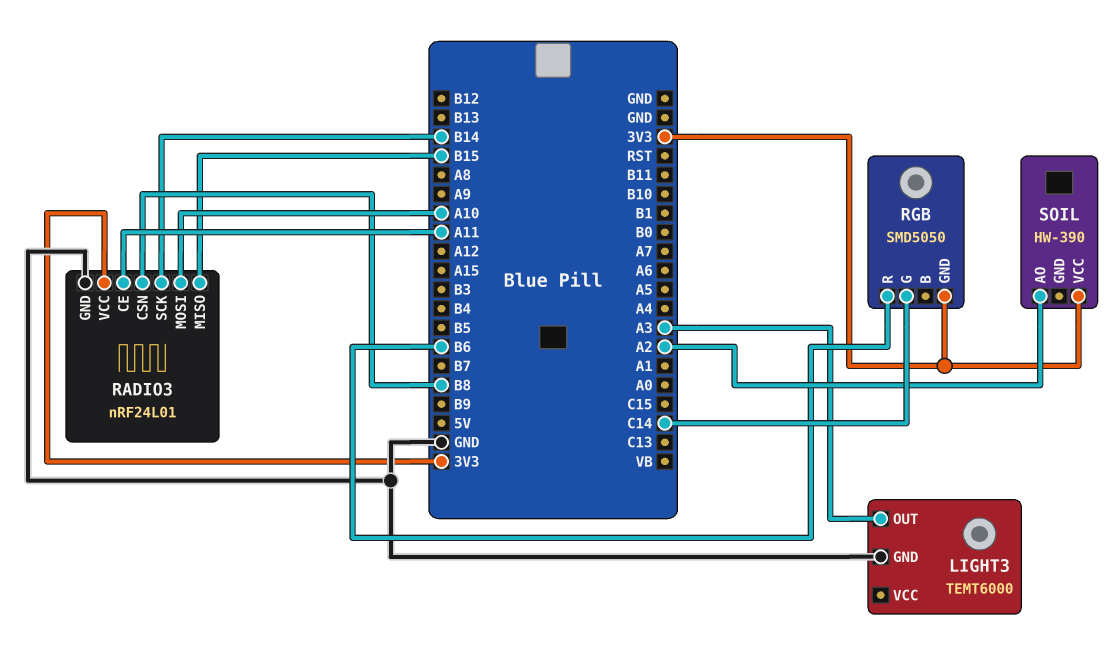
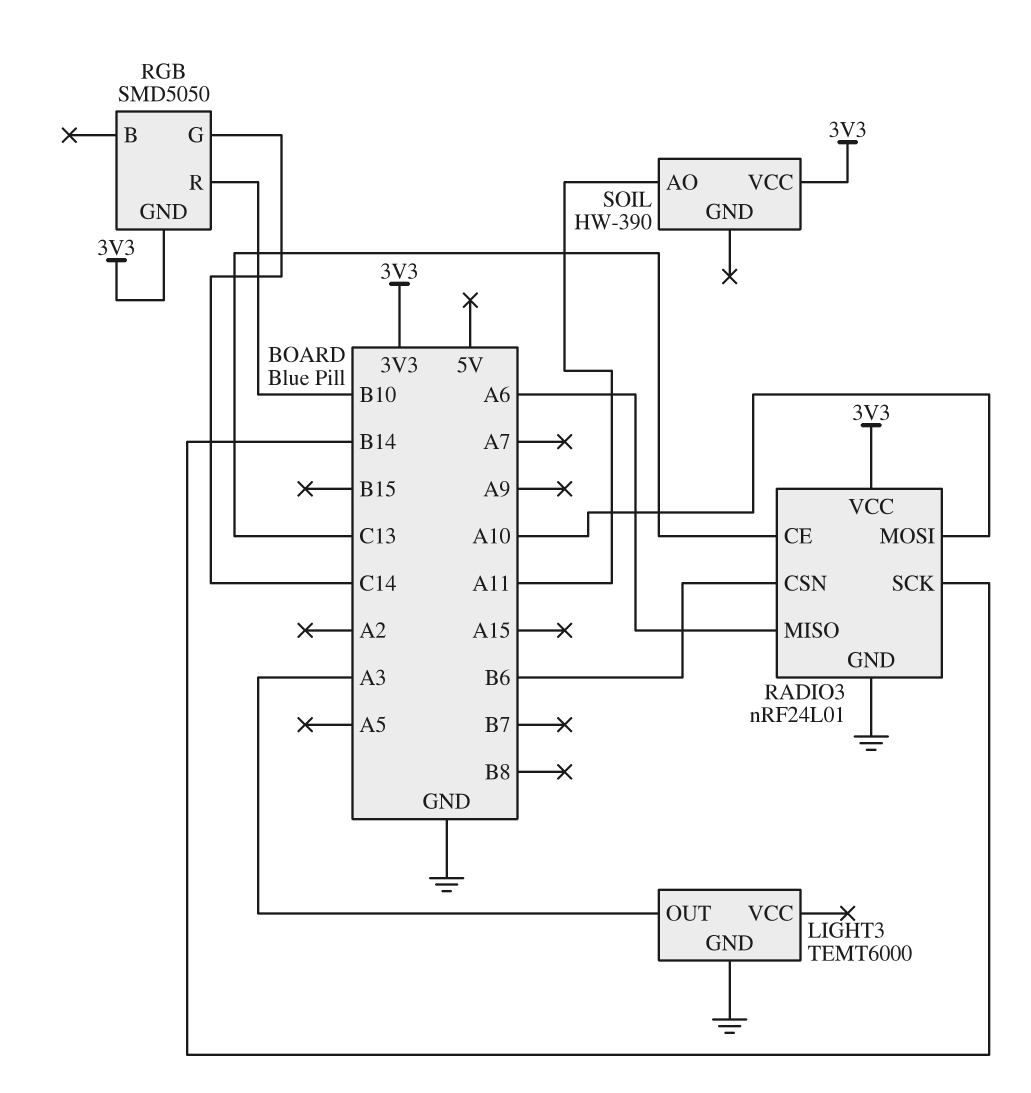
RADIO3 pin CE: A11 -> C13
RADIO3 pin CSN: B8 -> B6
RADIO3 pin MISO: B15 -> A6
RGB pin R: B6 -> B10
SOIL pin AO: A2 -> A11

